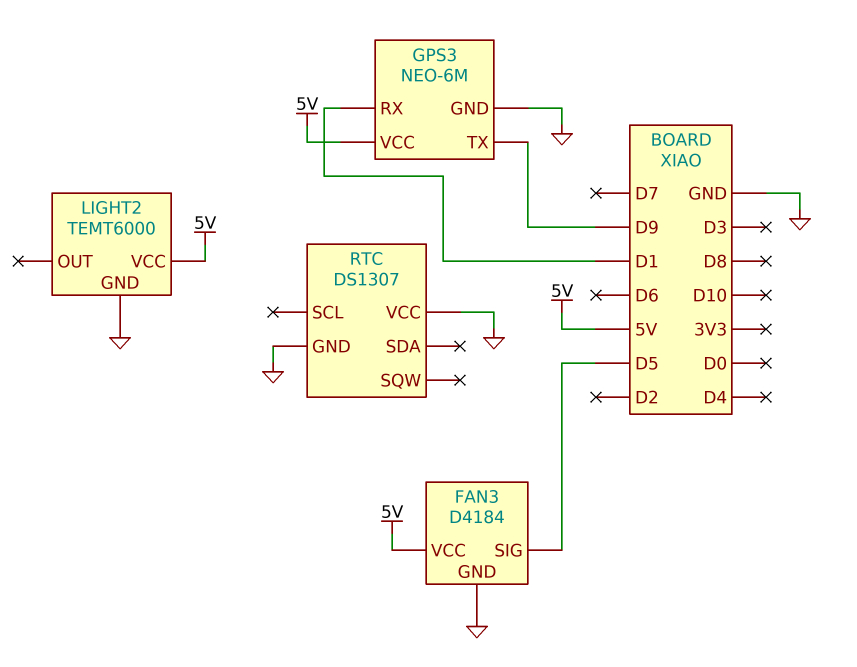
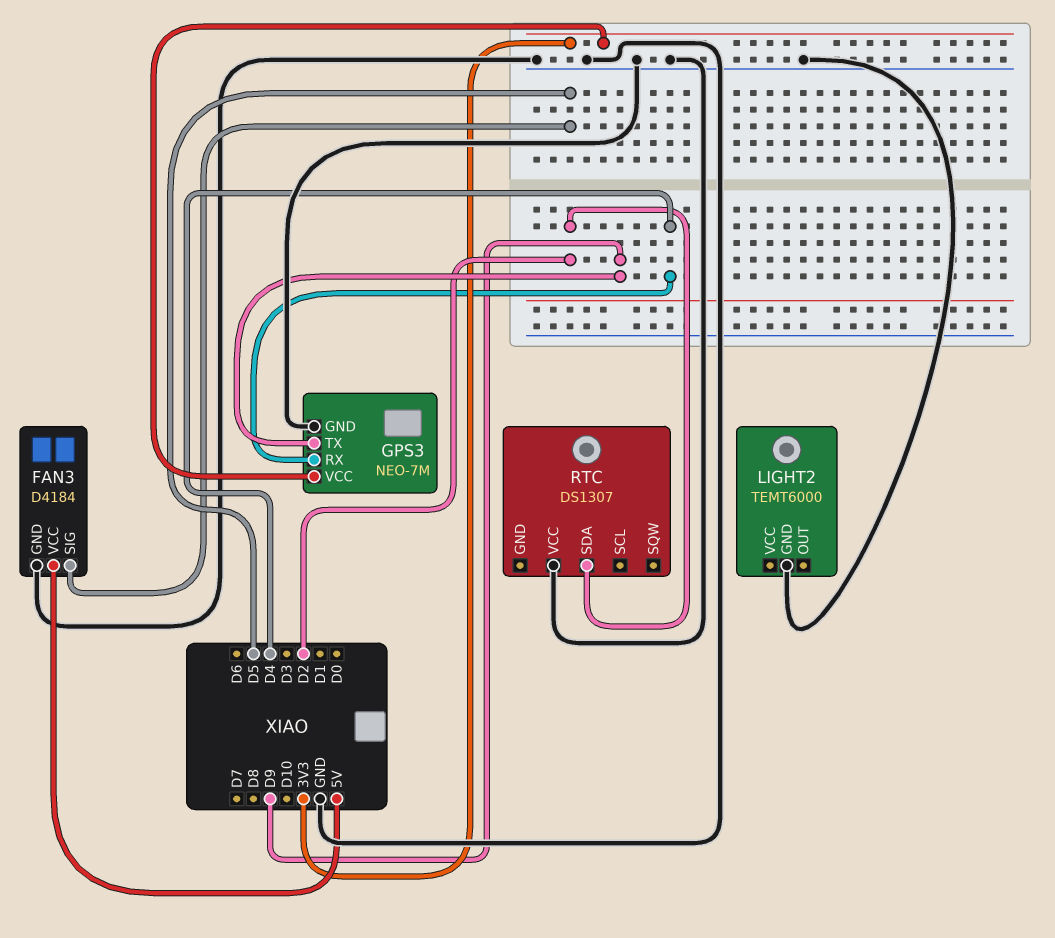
GPS3: NEO-6M -> NEO-7M
GPS3 pin RX: D1 -> D4
GPS3 pin VCC: 5V -> 3V3
LIGHT2 pin VCC: 5V -> none
RTC pin GND: GND -> none
RTC pin SDA: none -> D2

